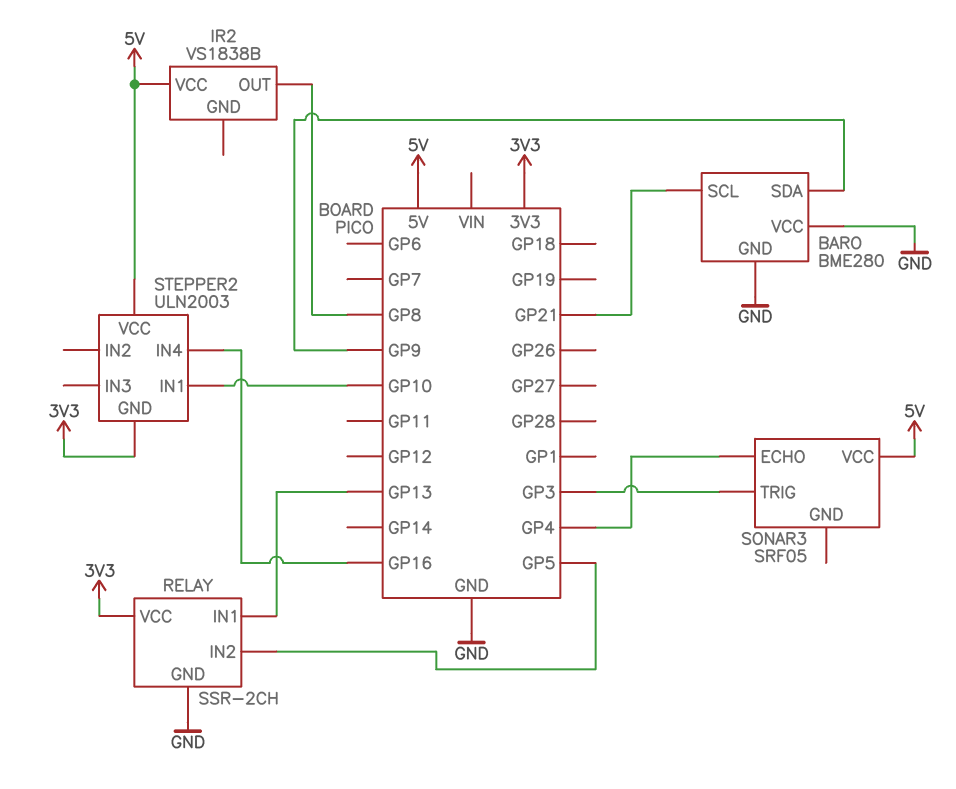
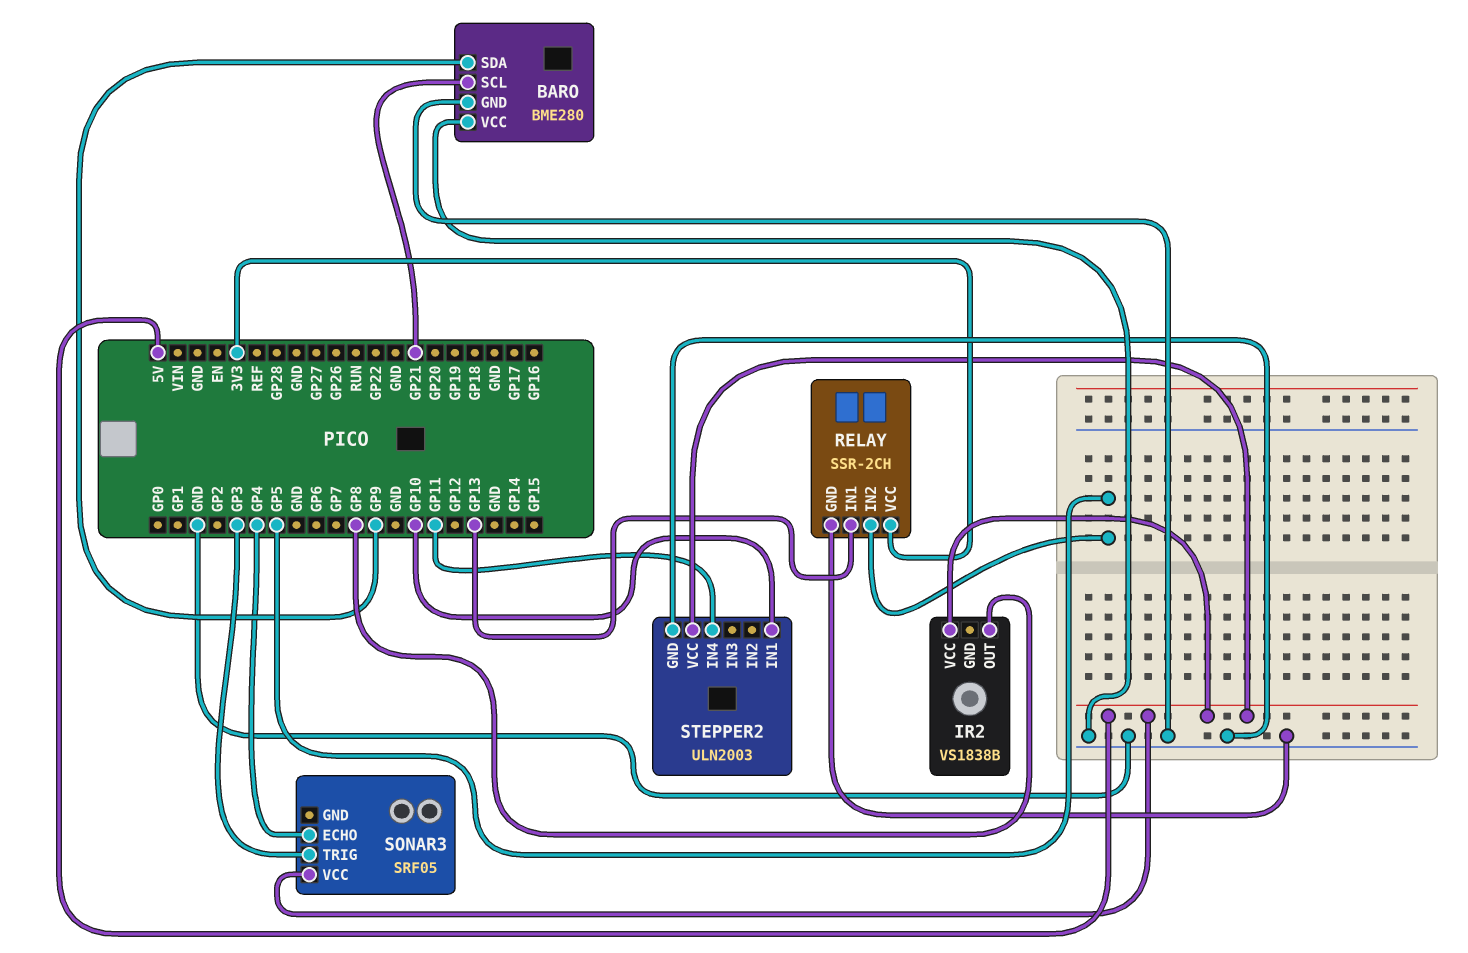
STEPPER2 pin GND: 3V3 -> GND
STEPPER2 pin IN4: GP16 -> GP11

